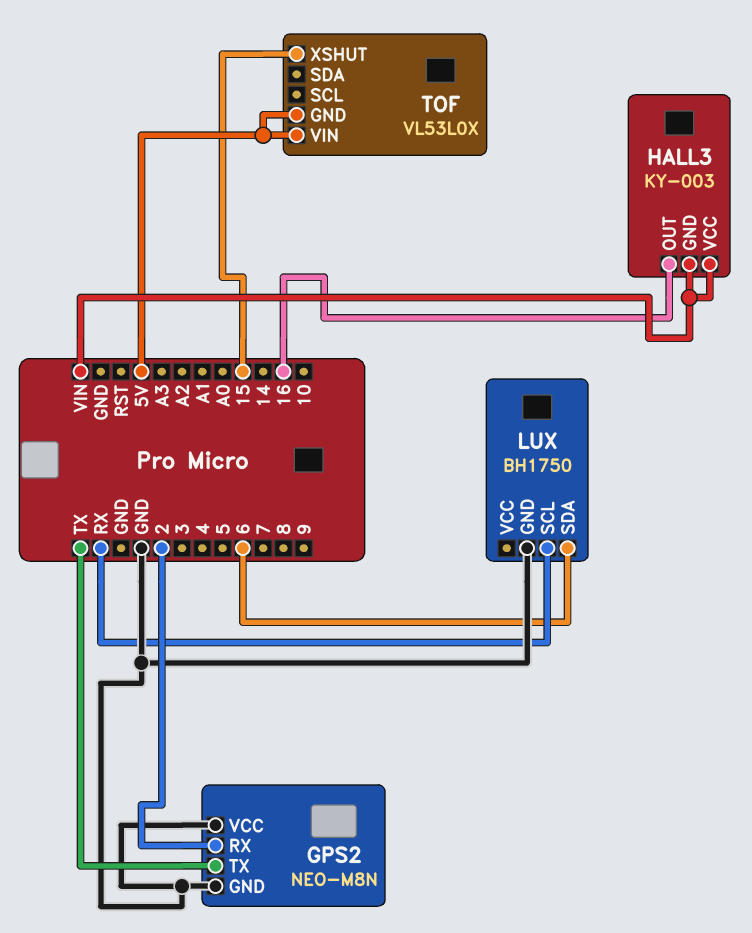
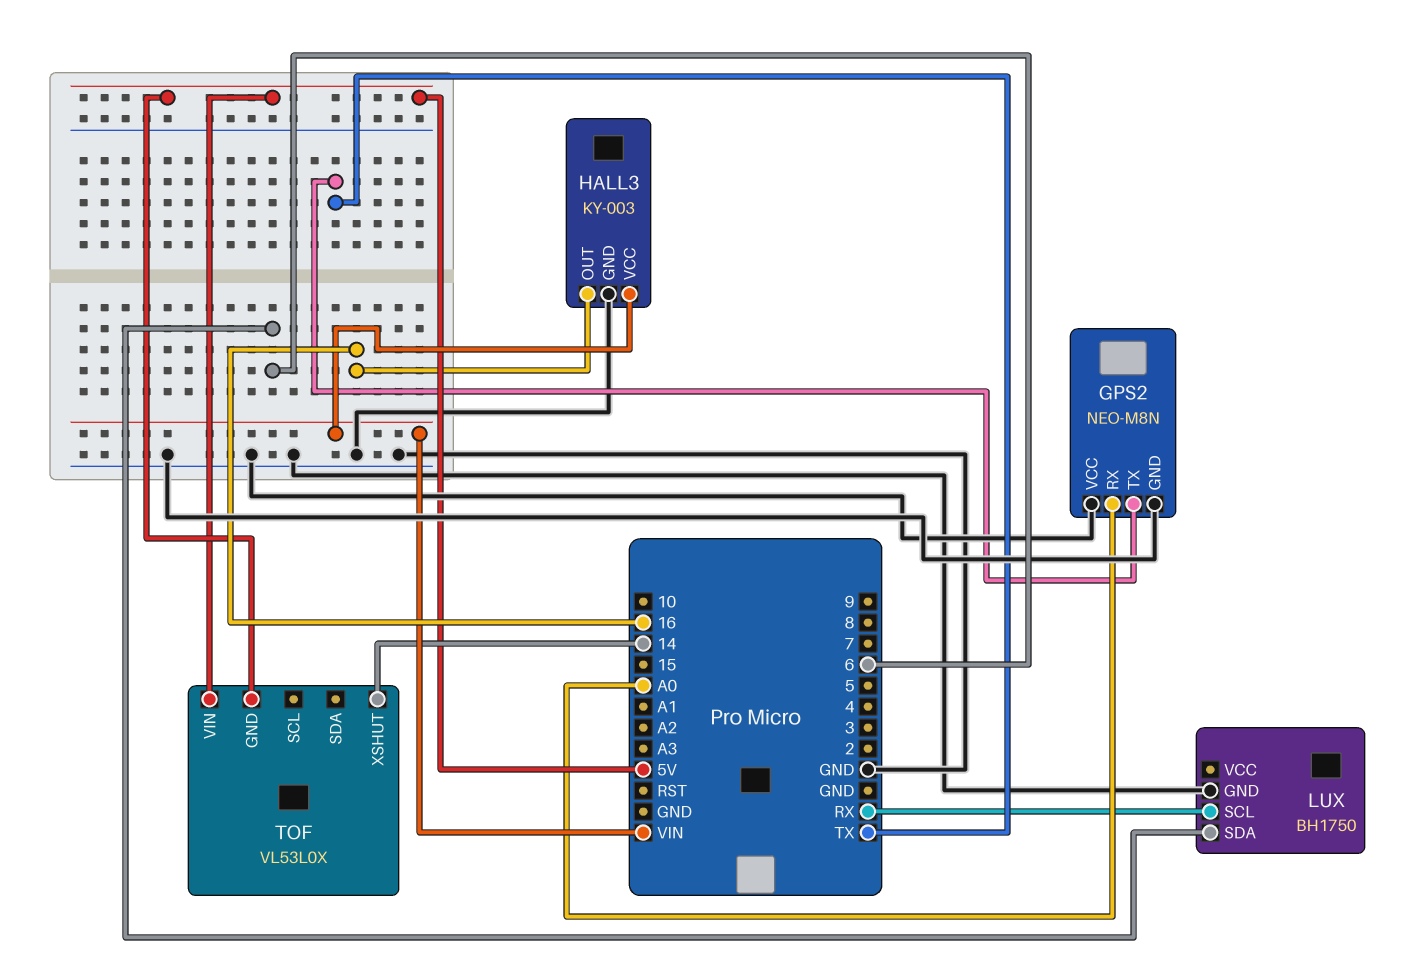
GPS2 pin RX: 2 -> A0
HALL3 pin GND: VIN -> GND
TOF pin XSHUT: 15 -> 14

